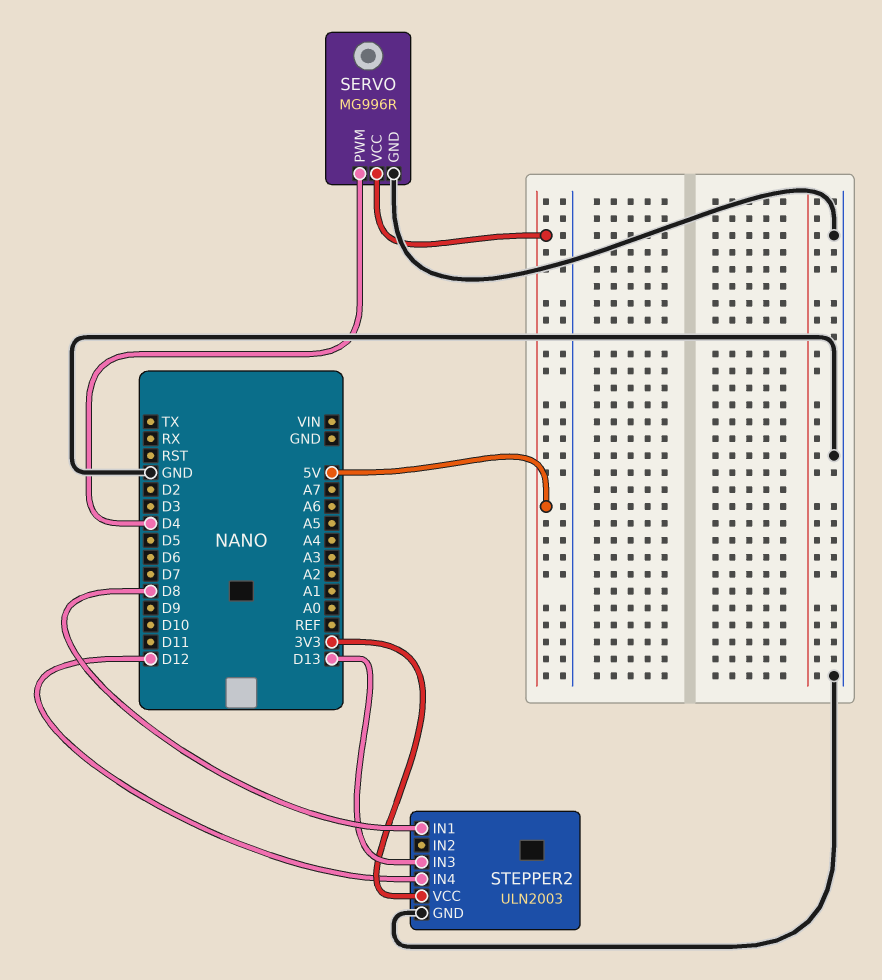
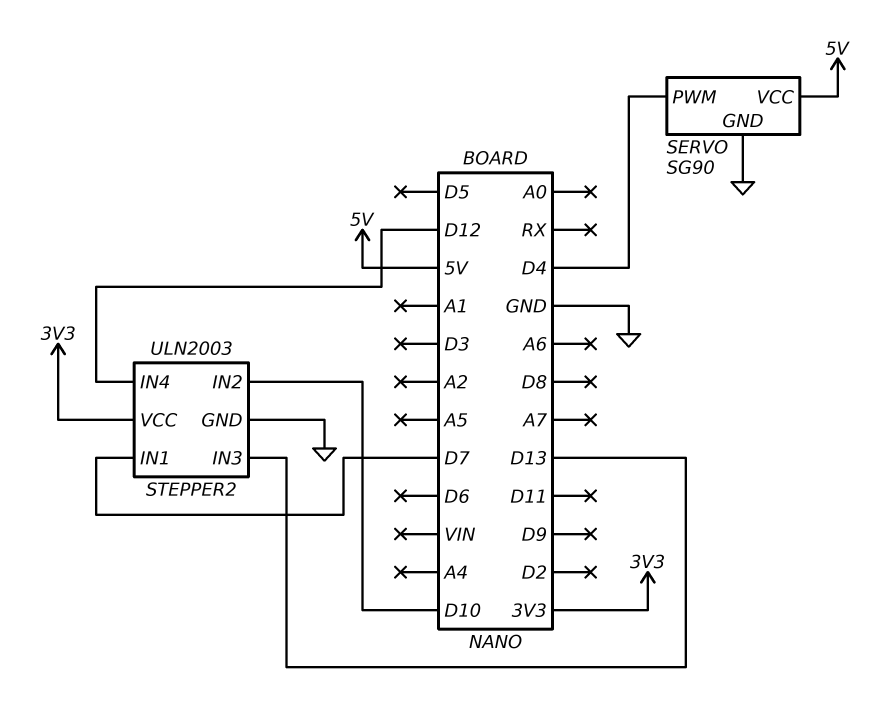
SERVO: MG996R -> SG90
STEPPER2 pin IN1: D8 -> D7
STEPPER2 pin IN2: none -> D10

